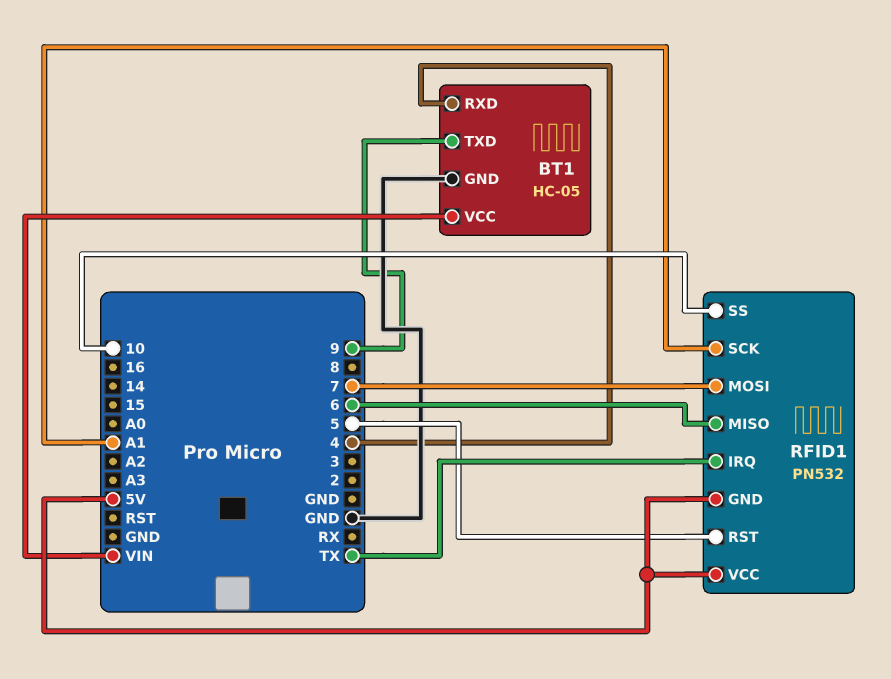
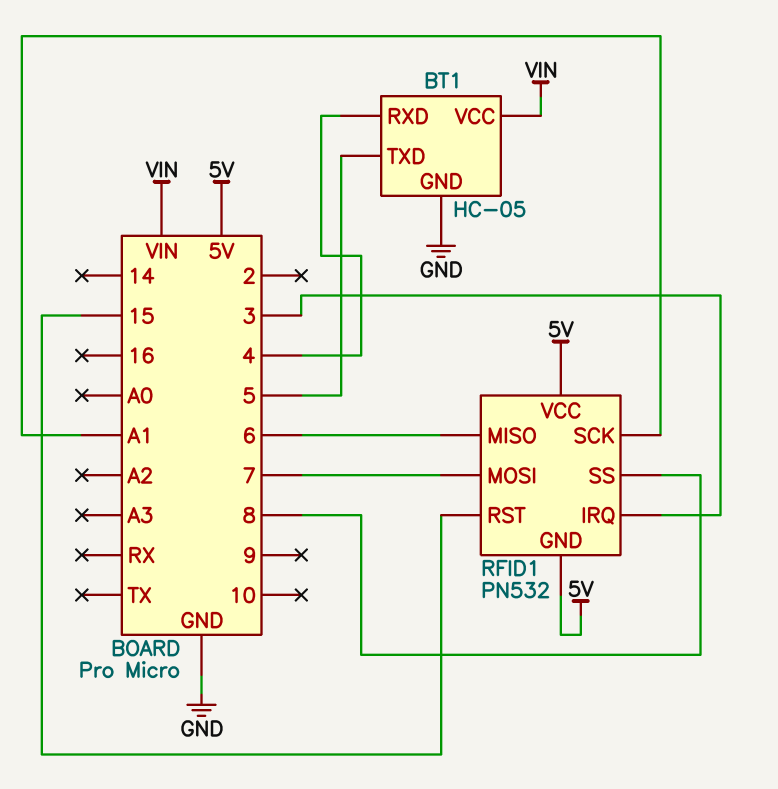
BT1 pin TXD: 9 -> 5
RFID1 pin IRQ: TX -> 3
RFID1 pin RST: 5 -> 15
RFID1 pin SS: 10 -> 8

